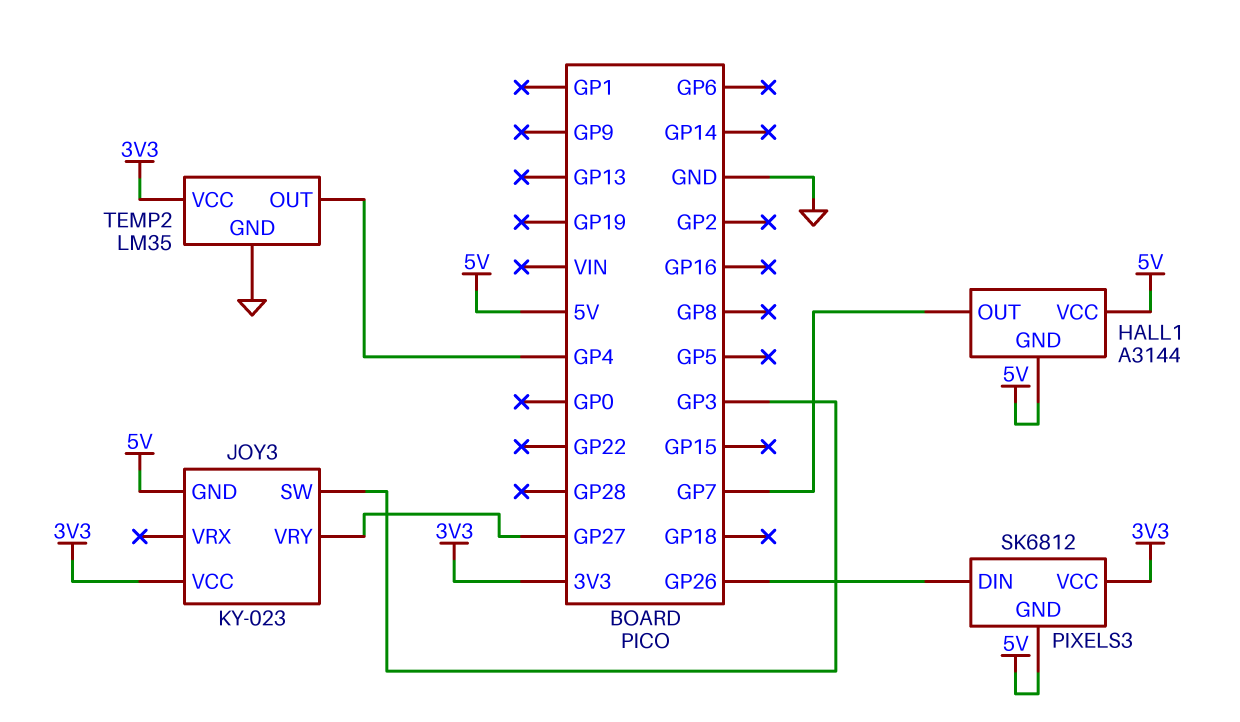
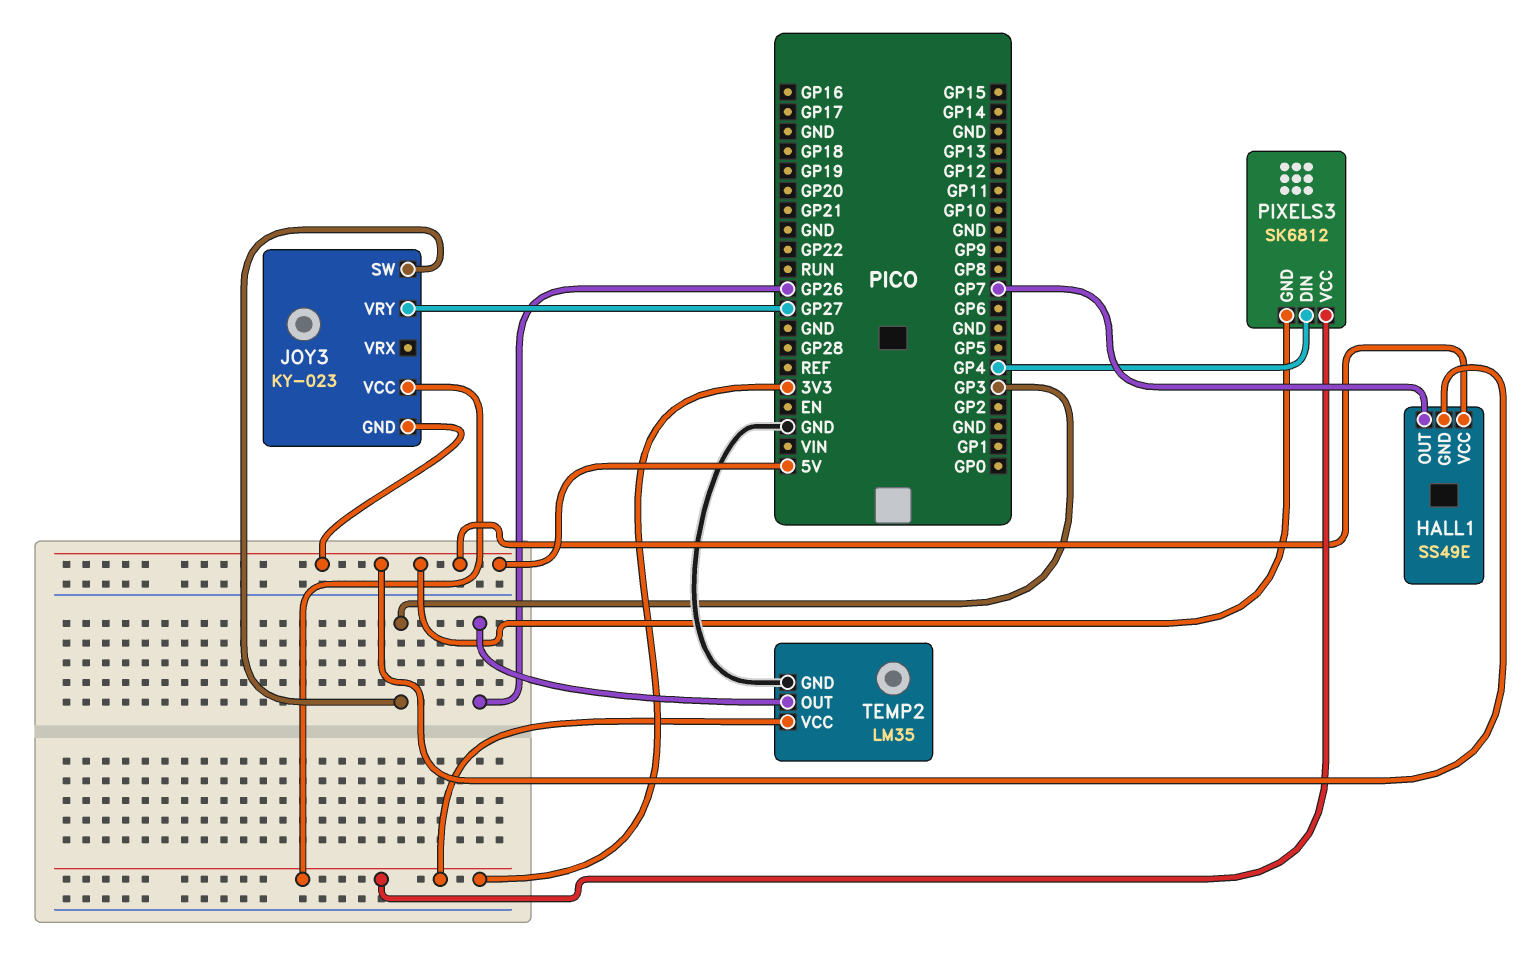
HALL1: A3144 -> SS49E
PIXELS3 pin DIN: GP26 -> GP4
TEMP2 pin OUT: GP4 -> GP26

